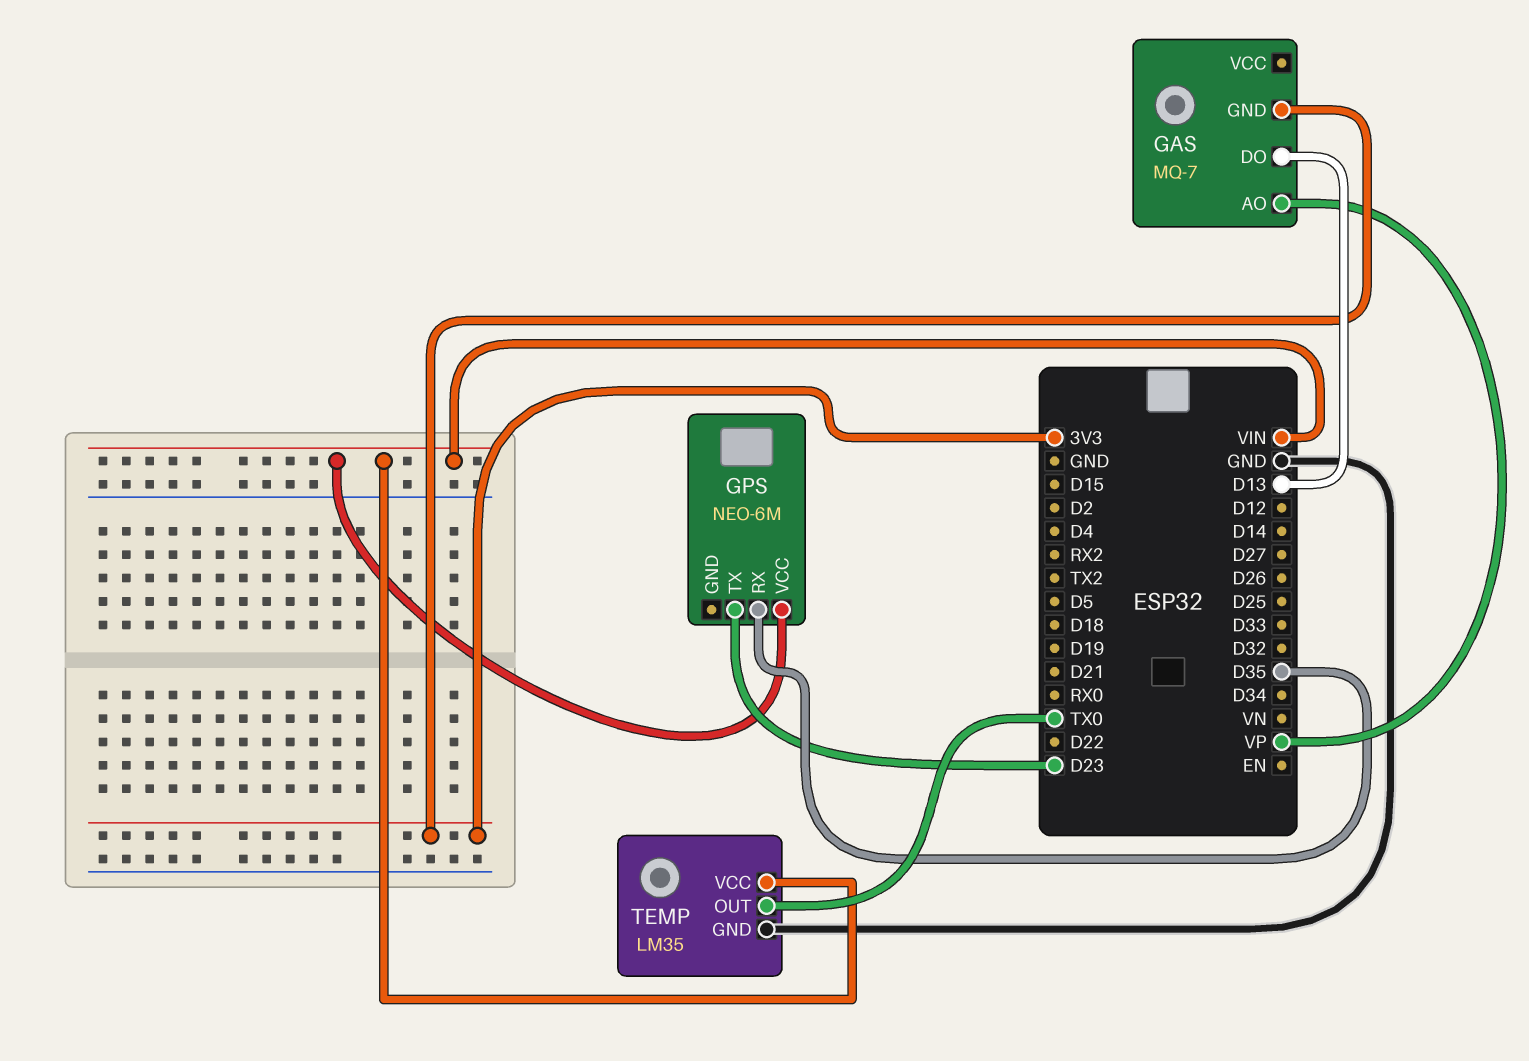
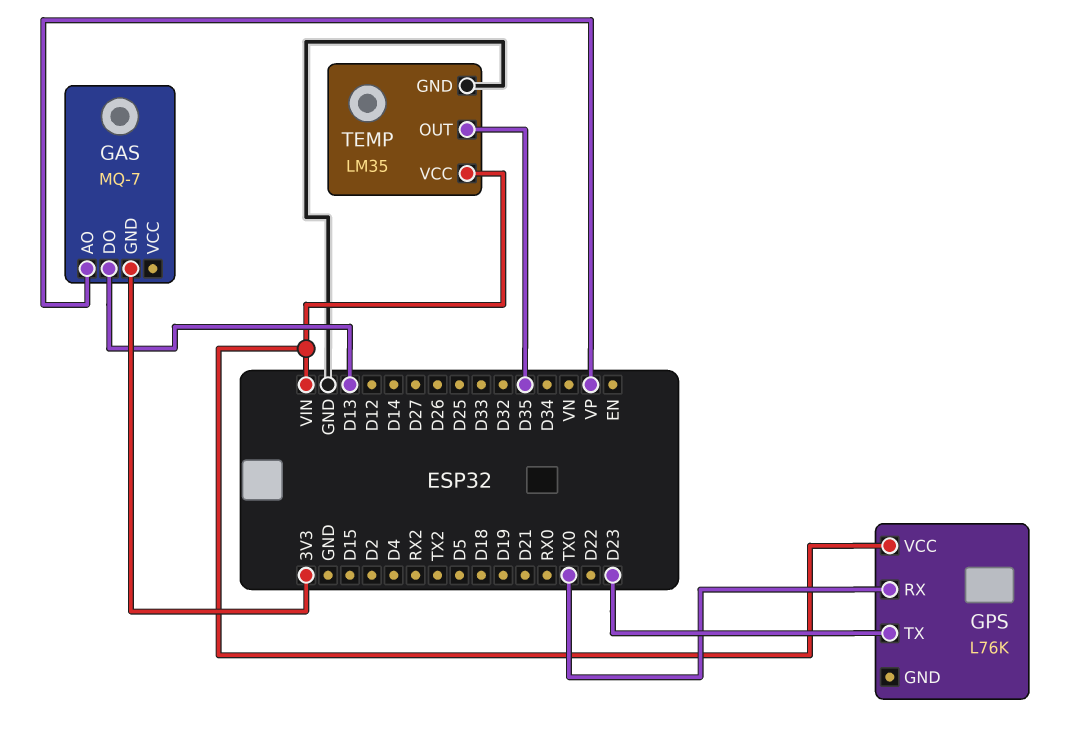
GPS: NEO-6M -> L76K
GPS pin RX: D35 -> TX0
TEMP pin OUT: TX0 -> D35

